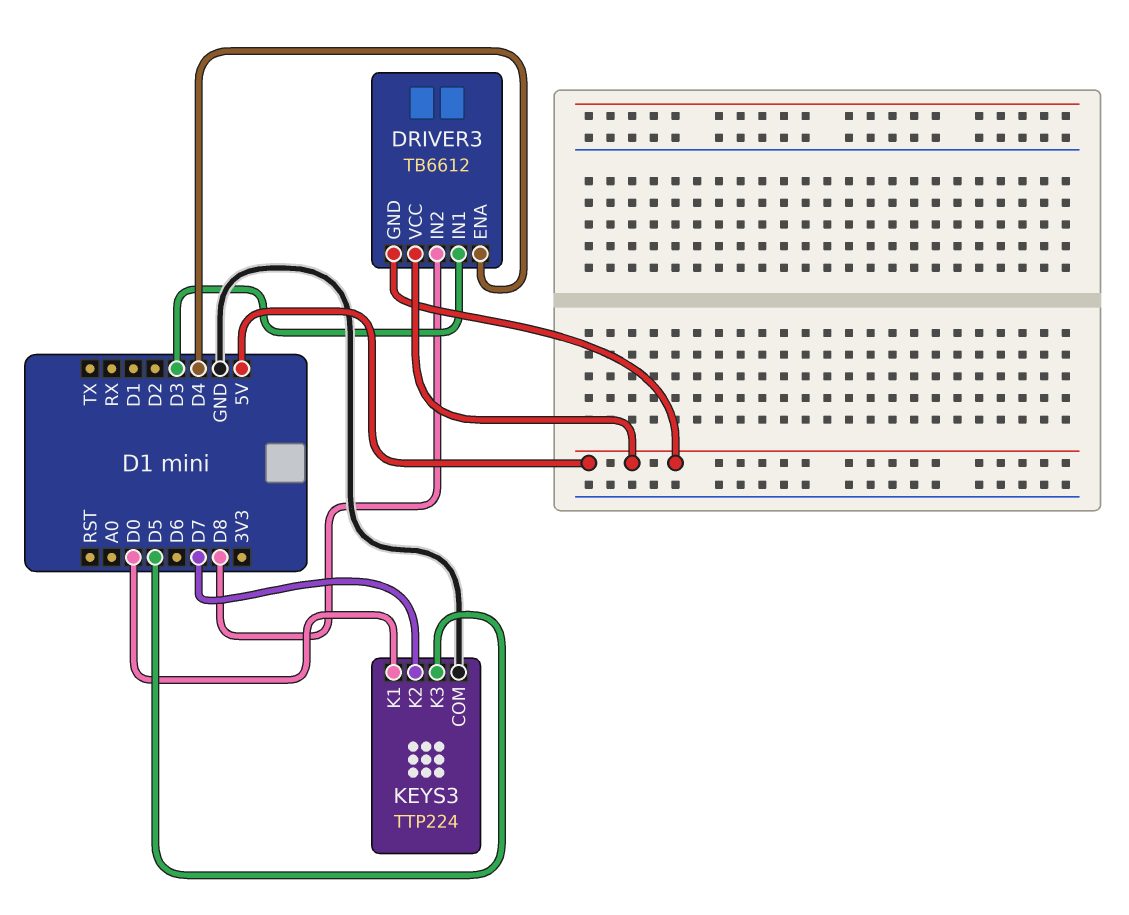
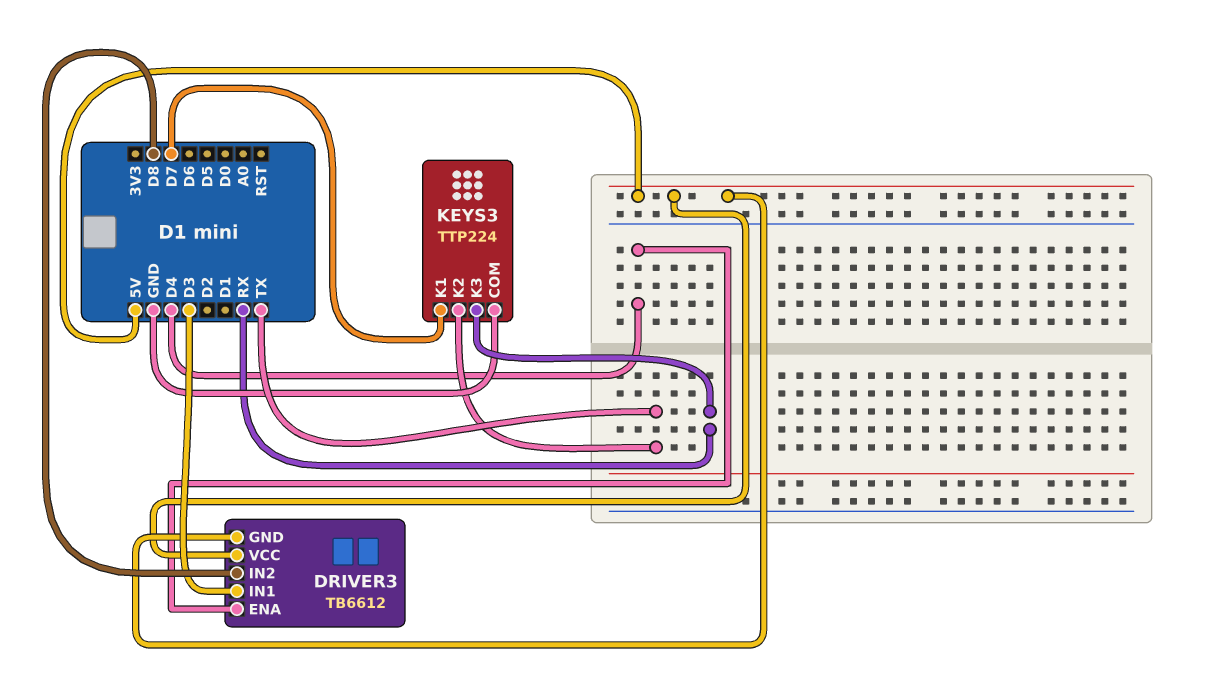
KEYS3 pin K1: D0 -> D7
KEYS3 pin K2: D7 -> TX
KEYS3 pin K3: D5 -> RX

